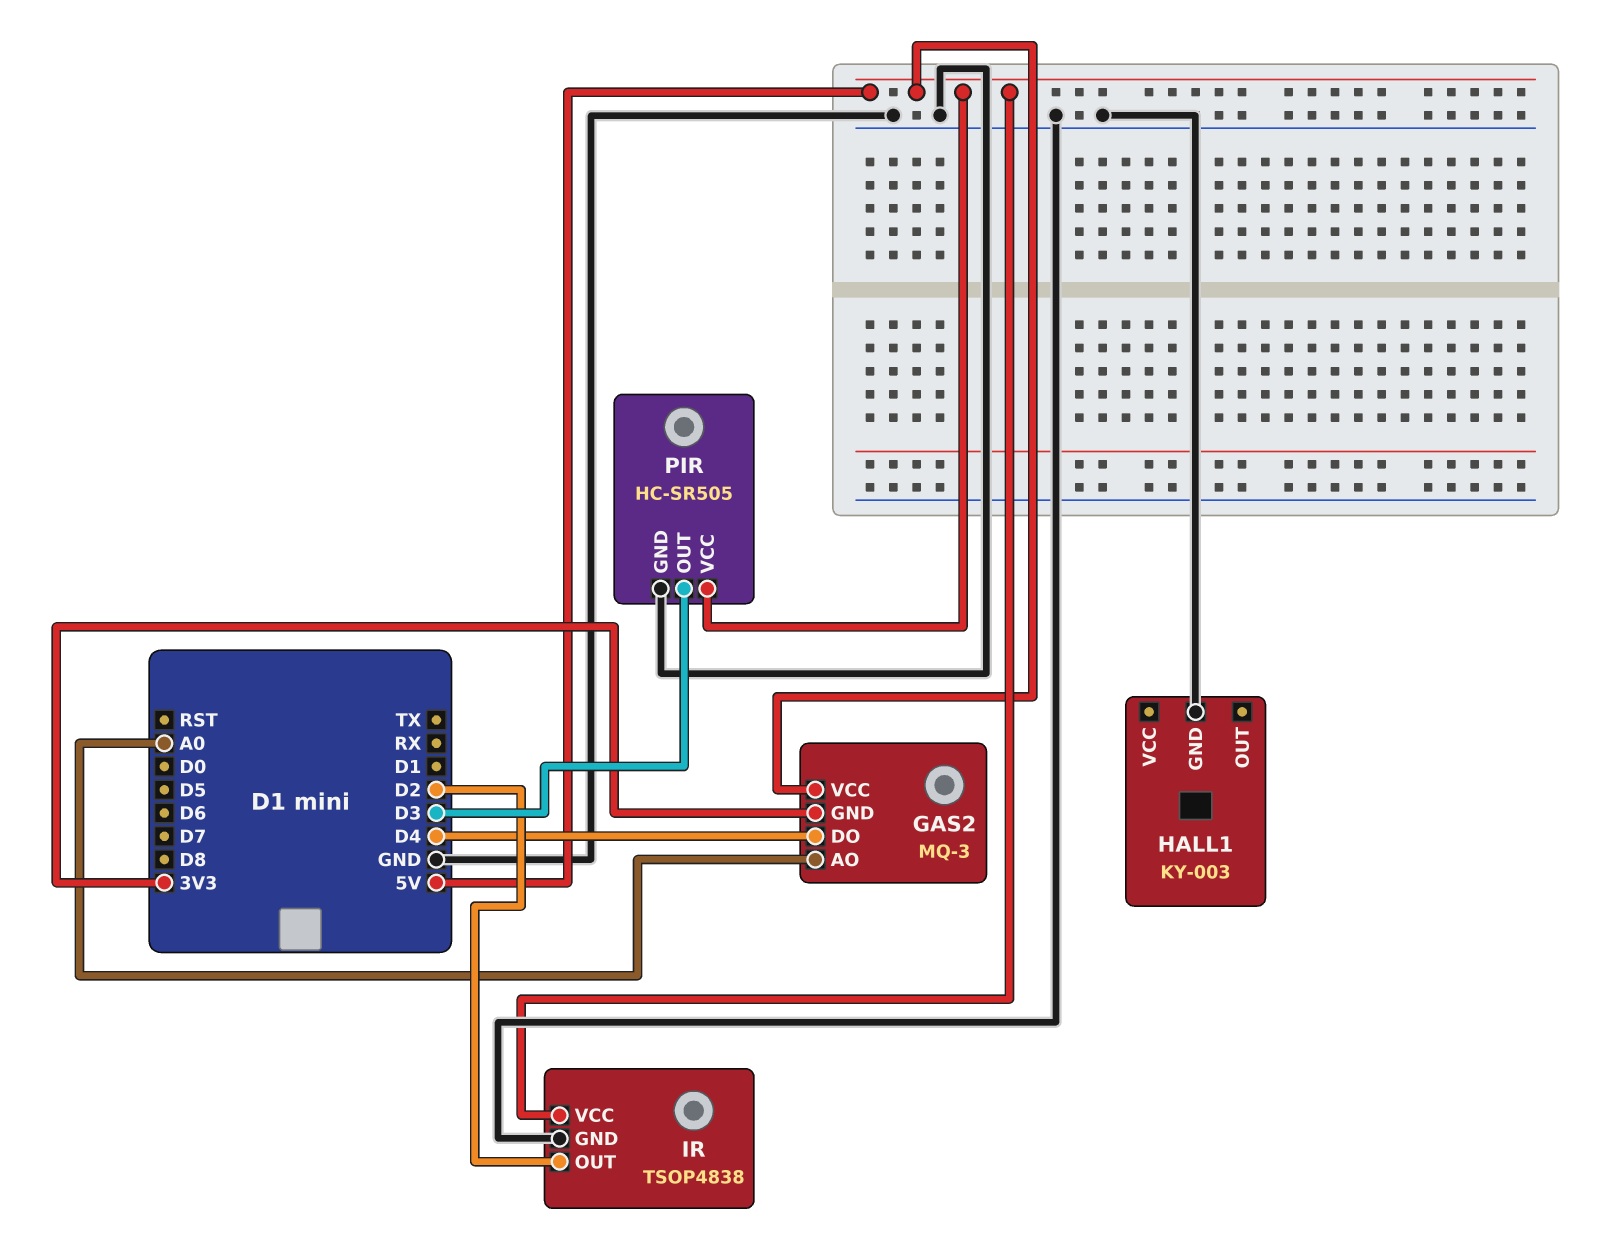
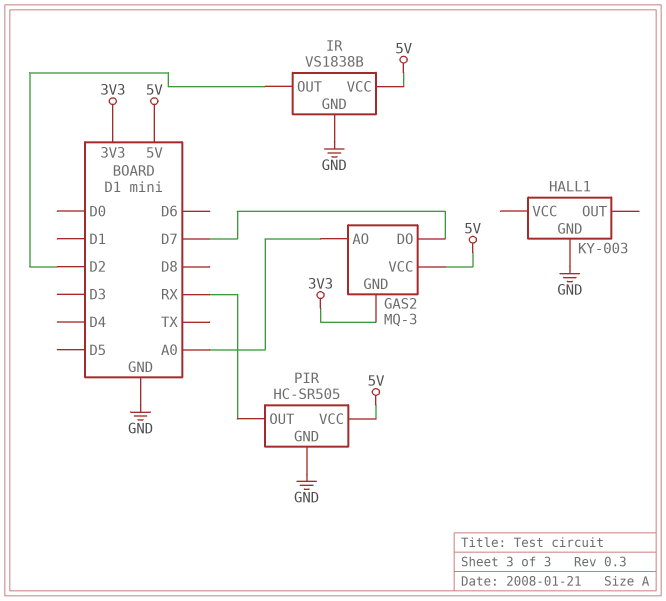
GAS2 pin DO: D4 -> D7
IR: TSOP4838 -> VS1838B
PIR pin OUT: D3 -> RX

